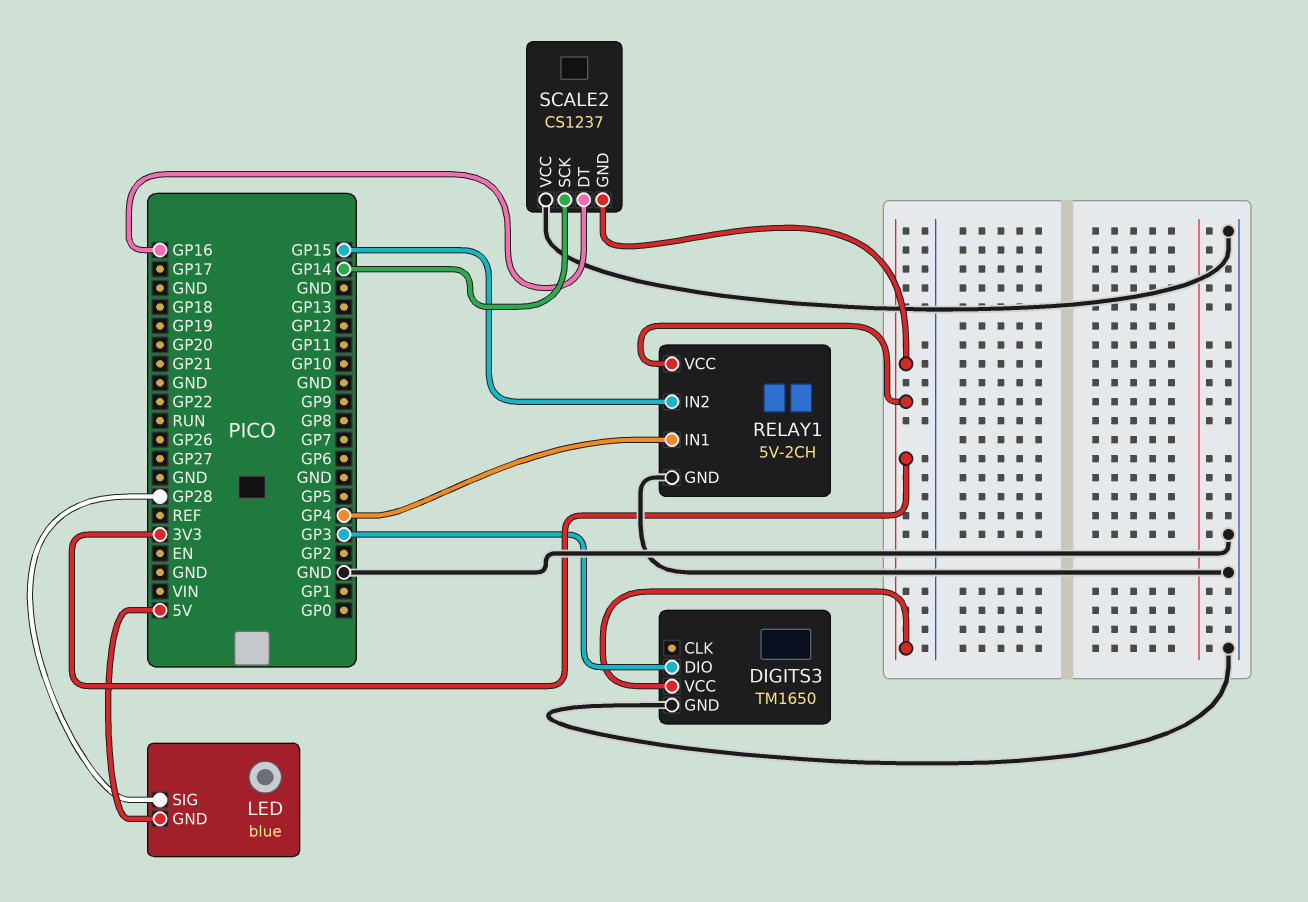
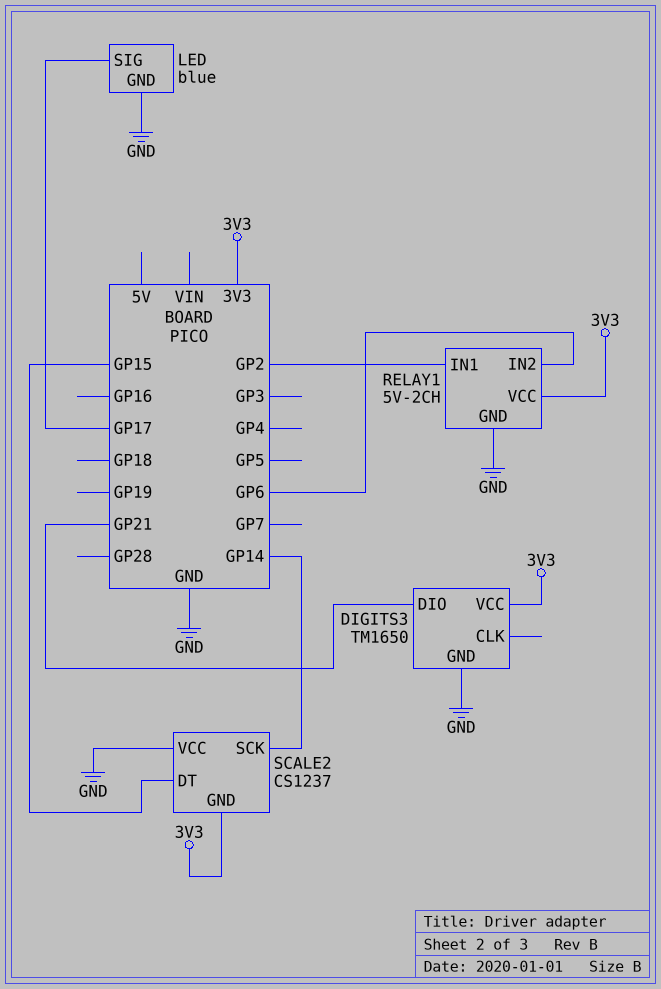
DIGITS3 pin DIO: GP3 -> GP21
LED pin GND: 5V -> GND
LED pin SIG: GP28 -> GP17
RELAY1 pin IN1: GP4 -> GP2
RELAY1 pin IN2: GP15 -> GP6
SCALE2 pin DT: GP16 -> GP15

